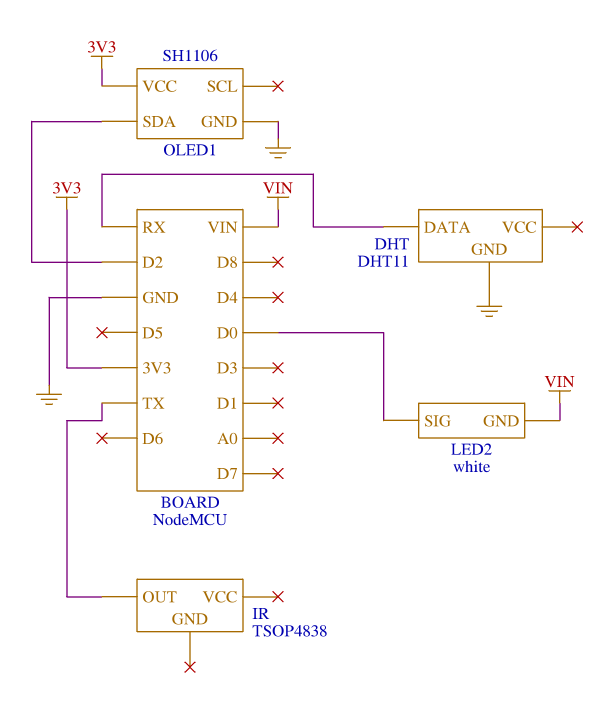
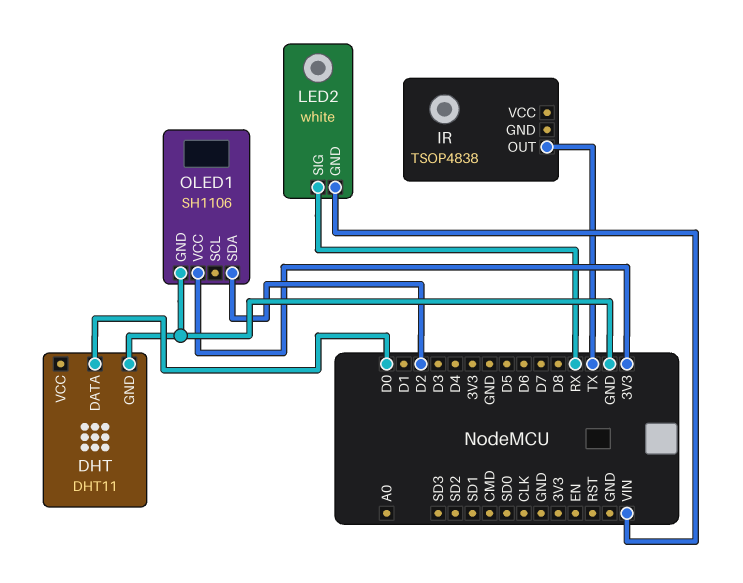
DHT pin DATA: RX -> D0
LED2 pin SIG: D0 -> RX

